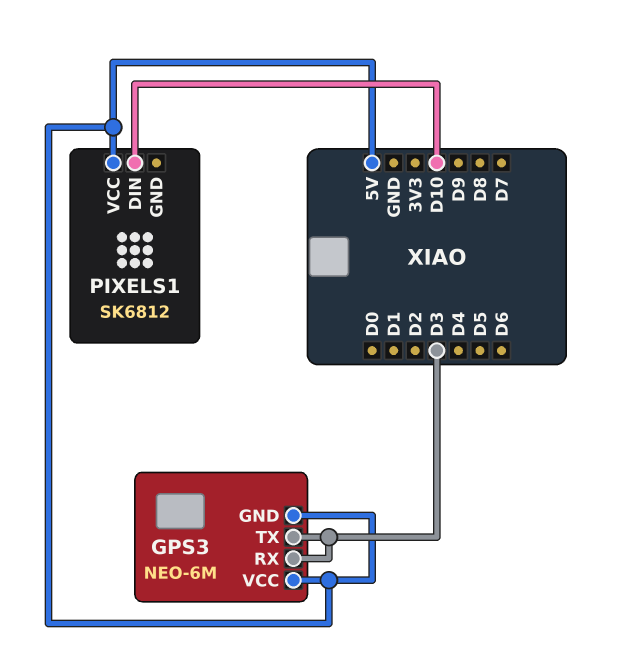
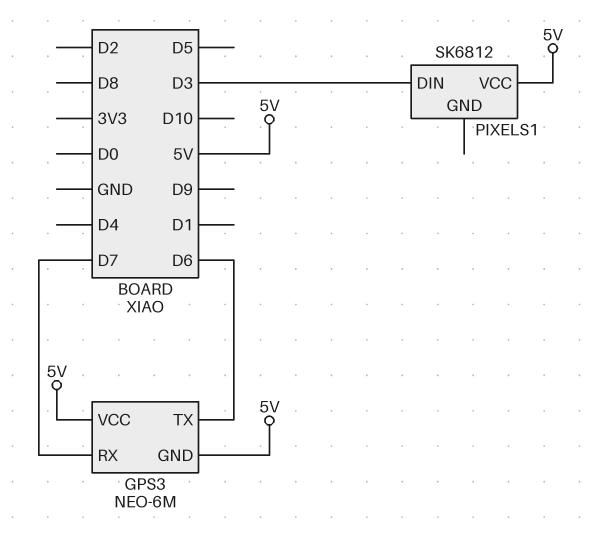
GPS3 pin RX: D3 -> D7
GPS3 pin TX: D3 -> D6
PIXELS1 pin DIN: D10 -> D3

